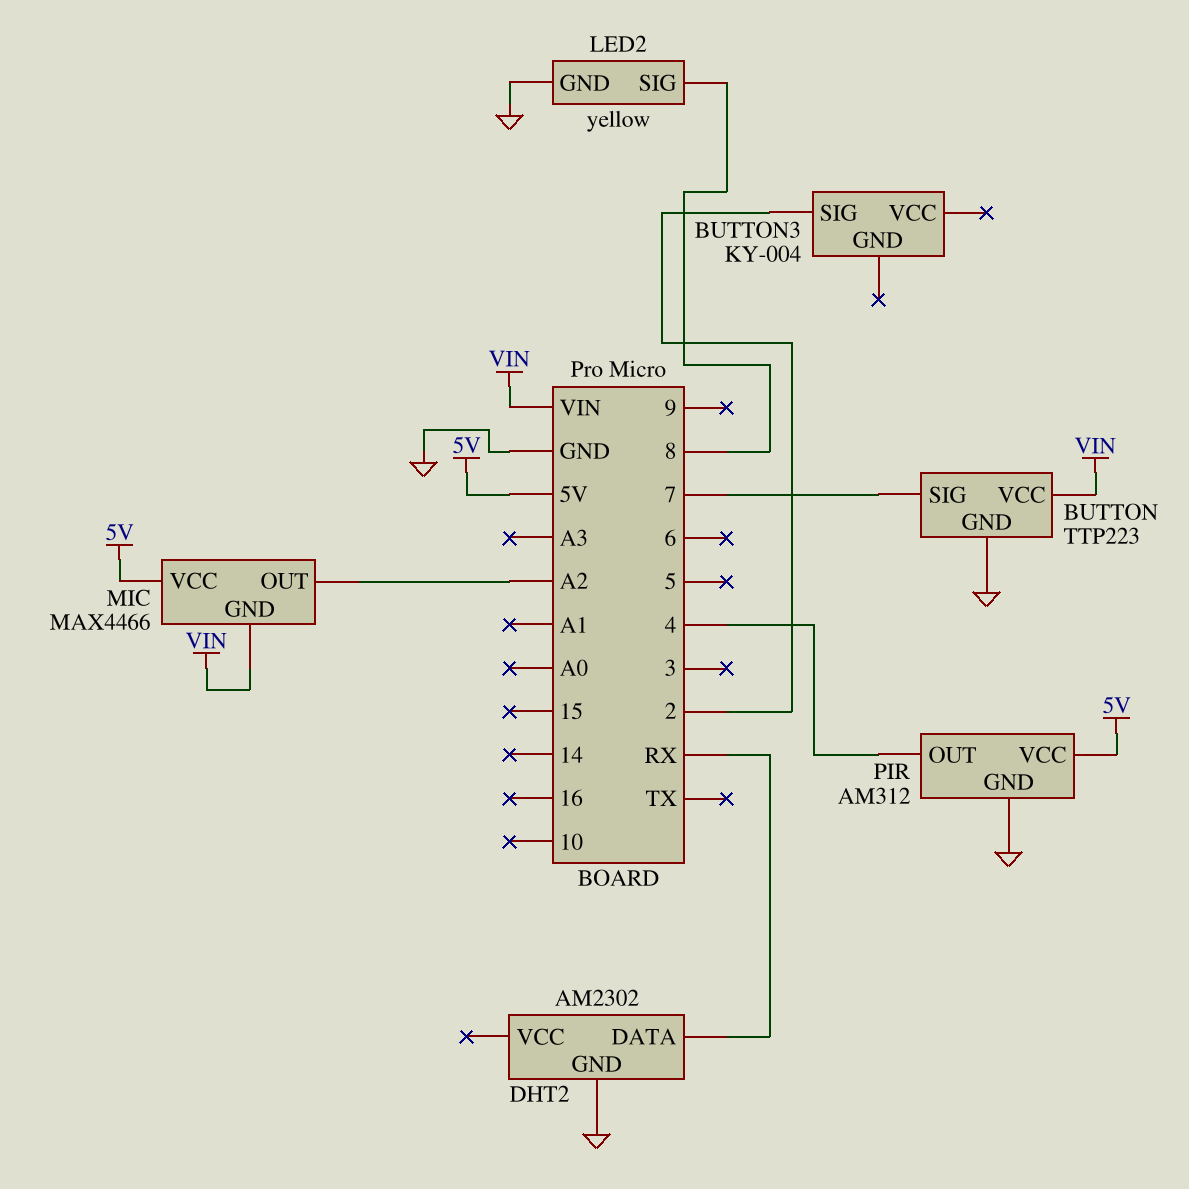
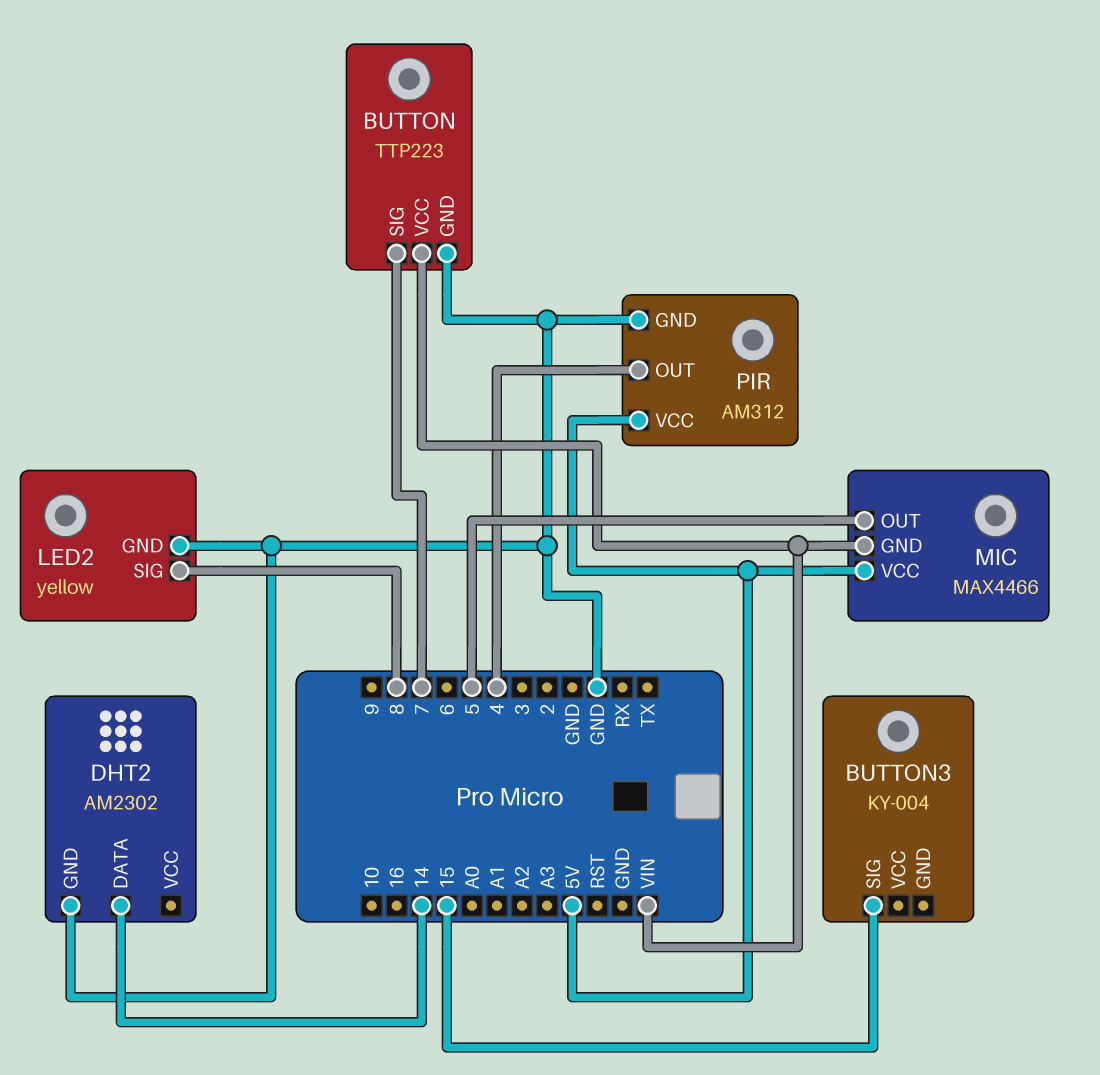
BUTTON3 pin SIG: 2 -> 15
DHT2 pin DATA: RX -> 14
MIC pin OUT: A2 -> 5

